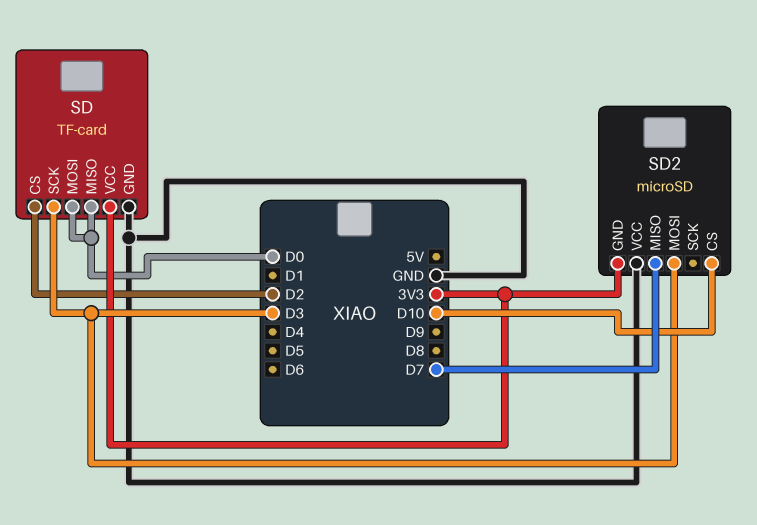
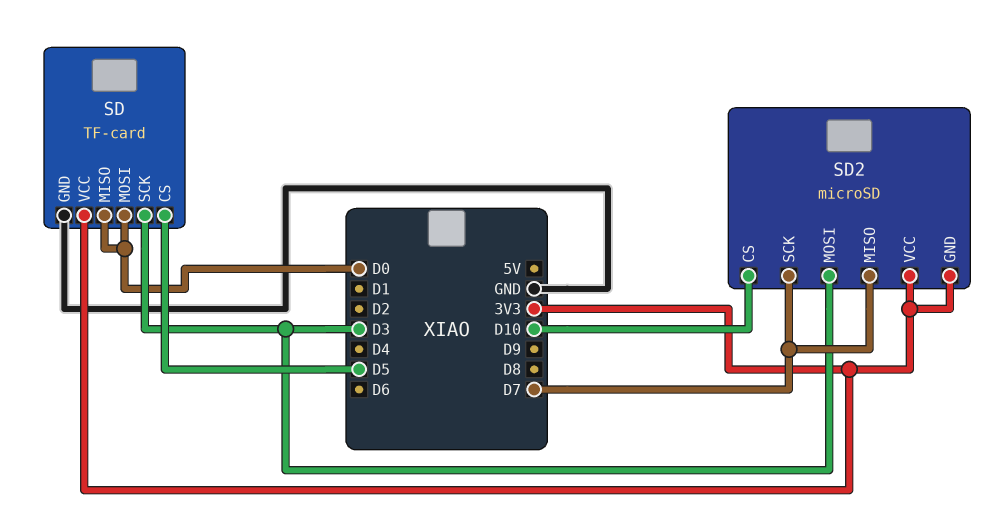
SD pin CS: D2 -> D5
SD2 pin SCK: none -> D7
SD2 pin VCC: GND -> 3V3

